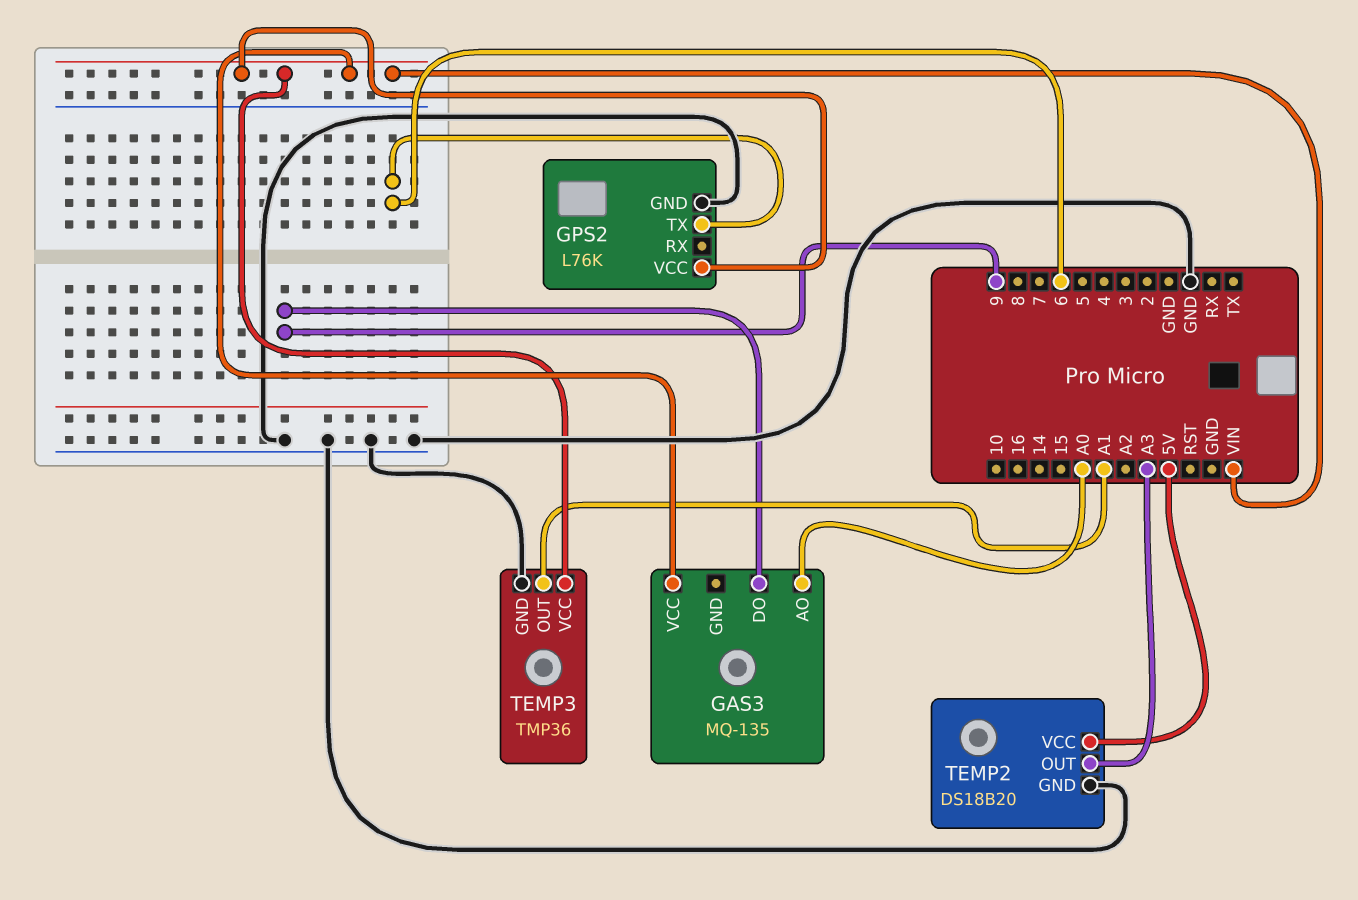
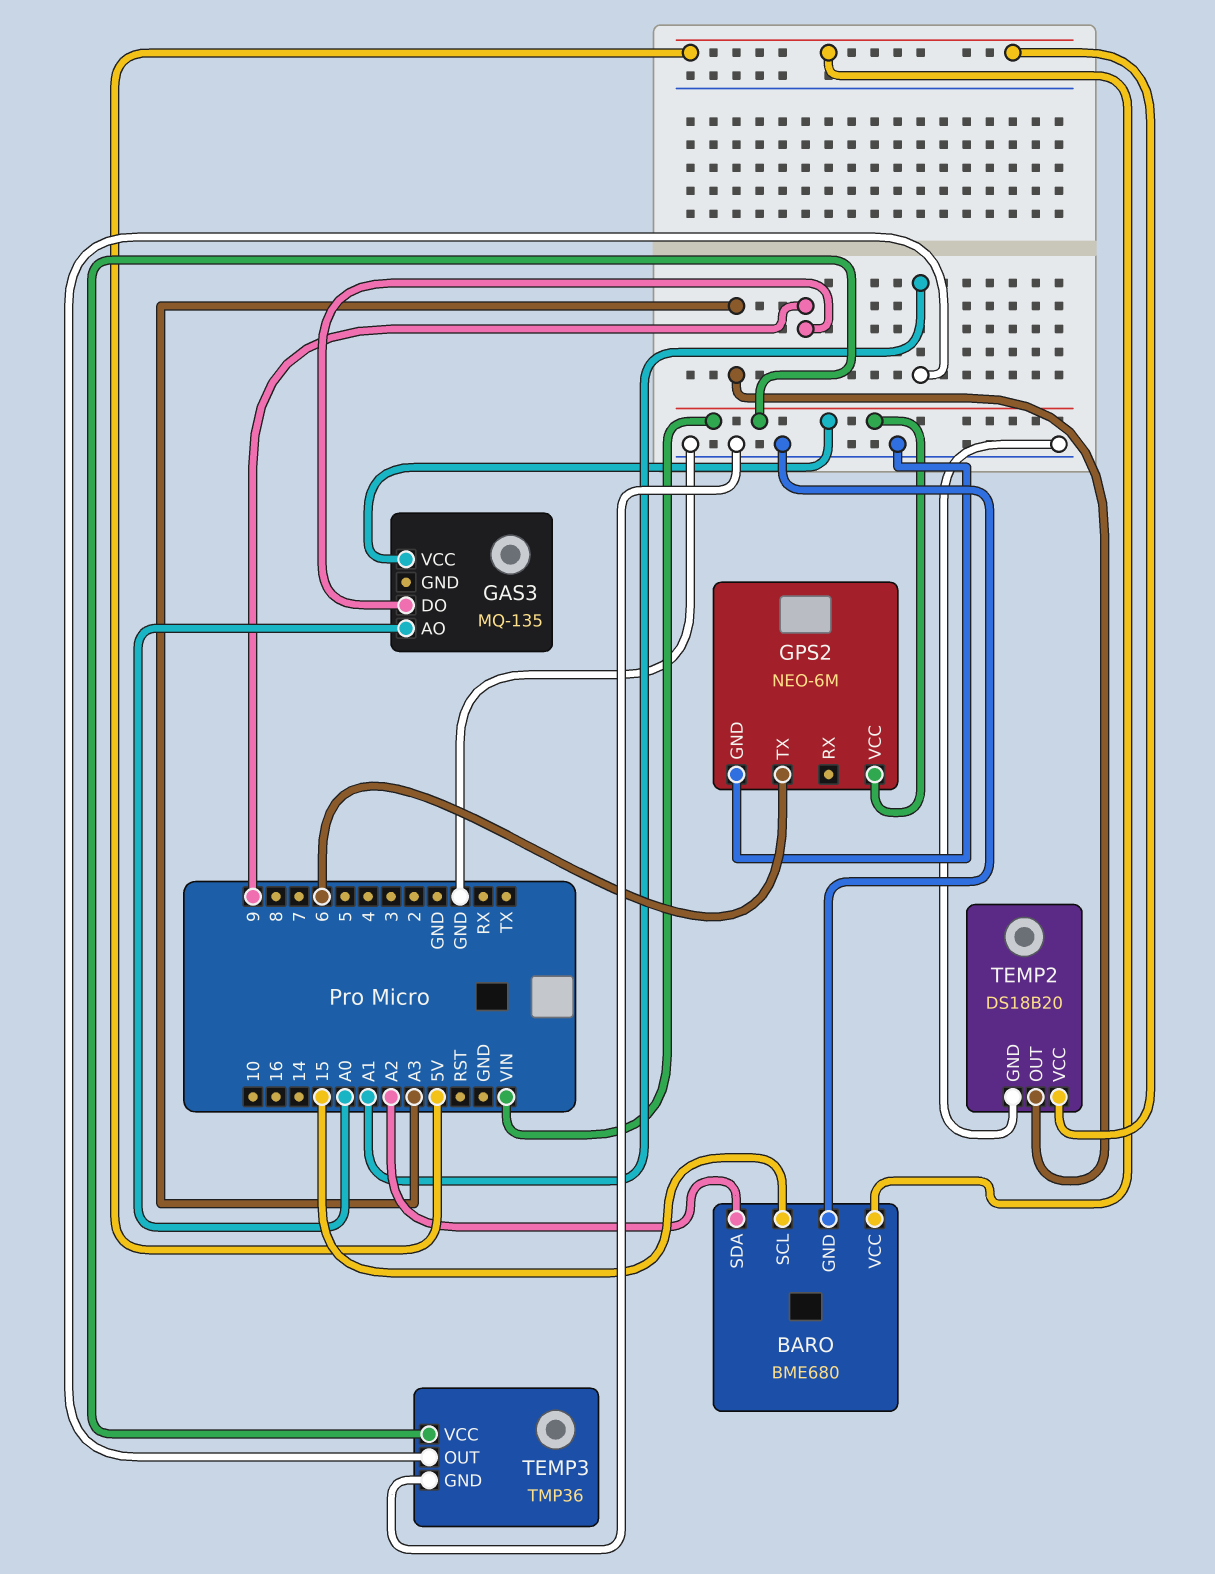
BARO: none -> BME680
BARO pin GND: none -> GND
BARO pin SCL: none -> 15
BARO pin SDA: none -> A2
BARO pin VCC: none -> 5V
GPS2: L76K -> NEO-6M

